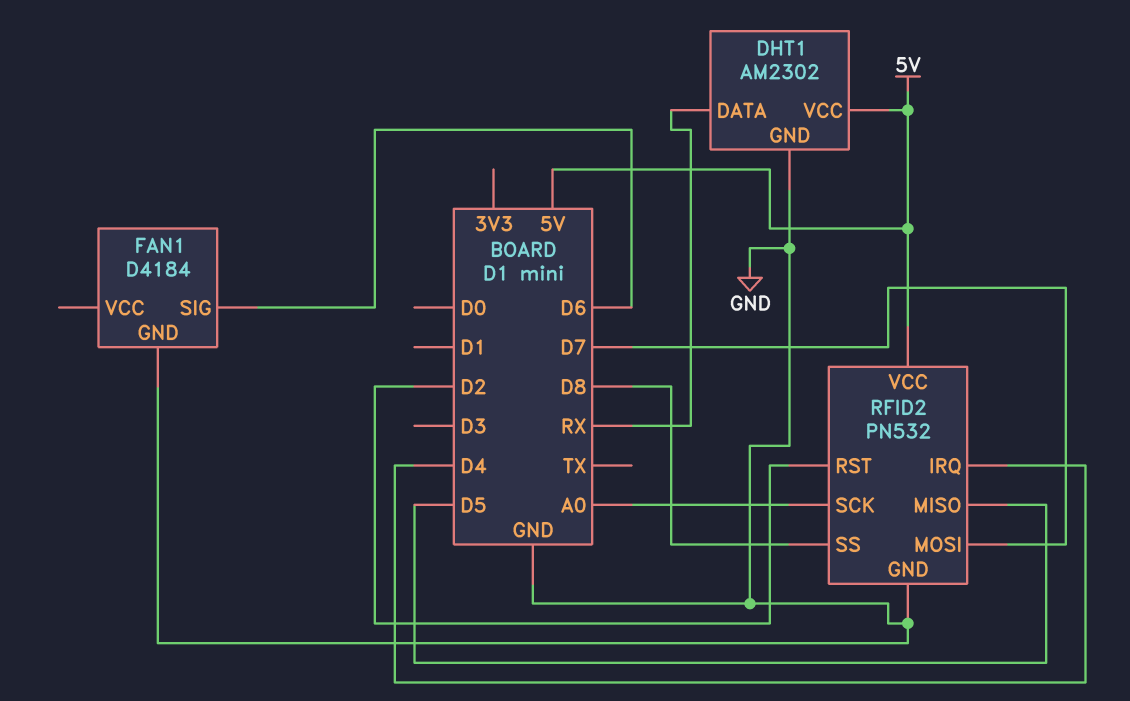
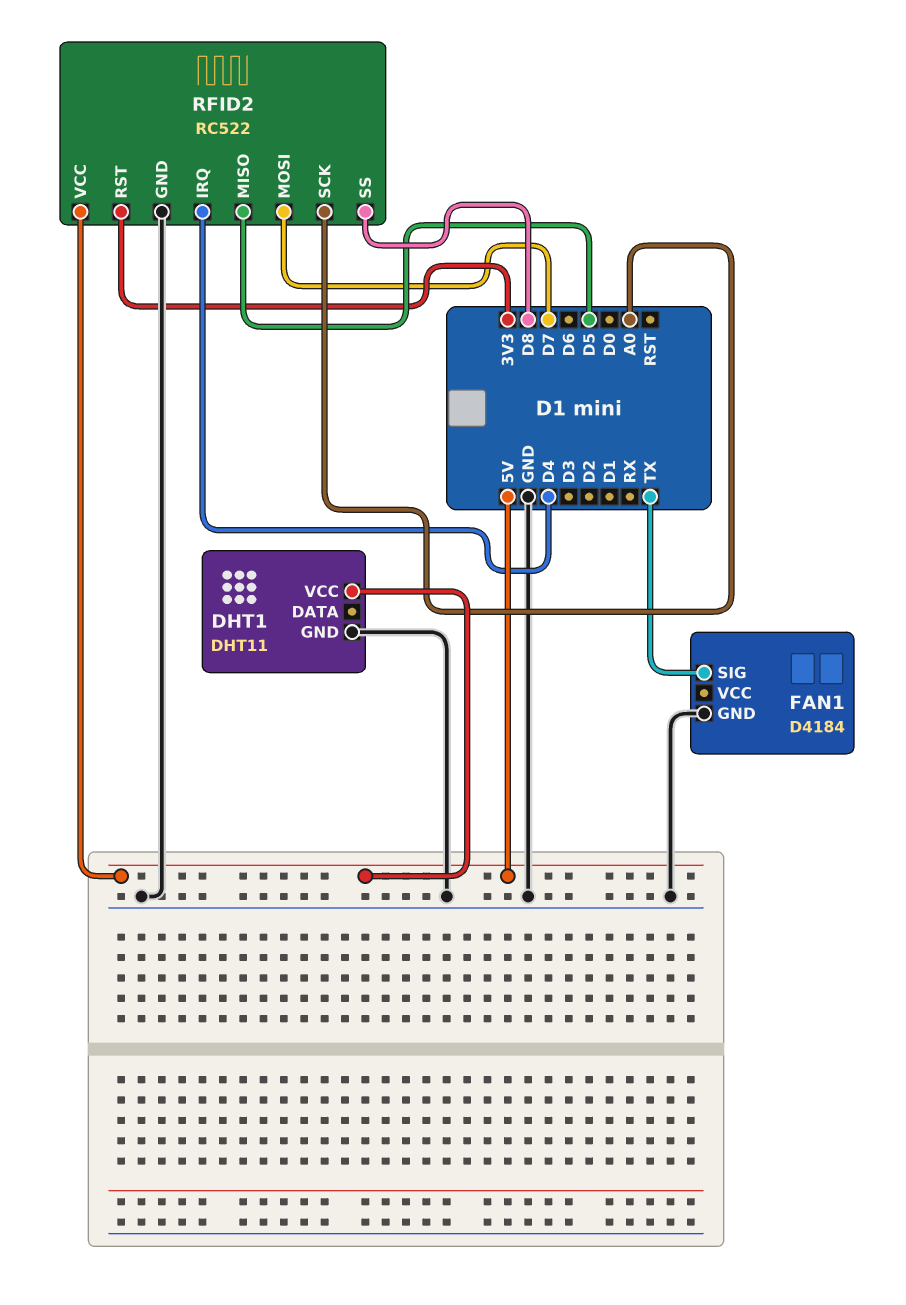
DHT1: AM2302 -> DHT11
DHT1 pin DATA: RX -> none
FAN1 pin SIG: D6 -> TX
RFID2: PN532 -> RC522
RFID2 pin RST: D2 -> 3V3

